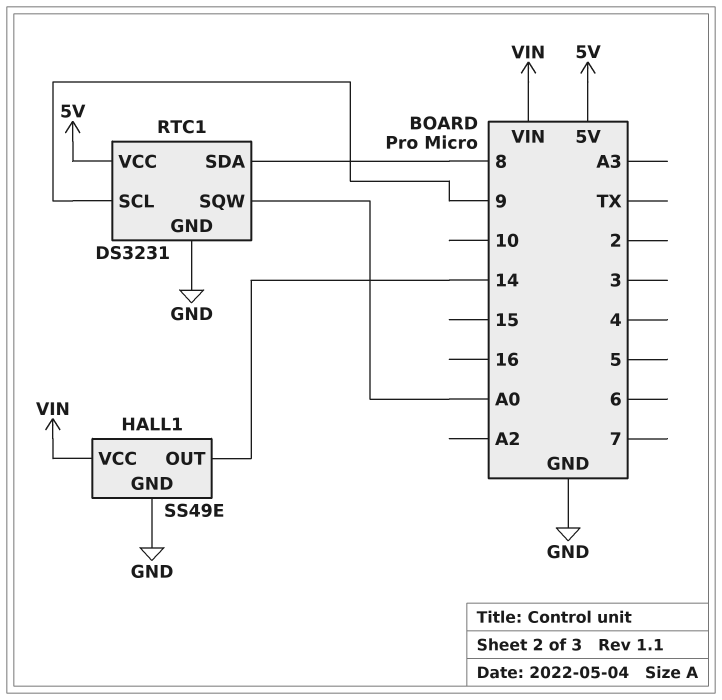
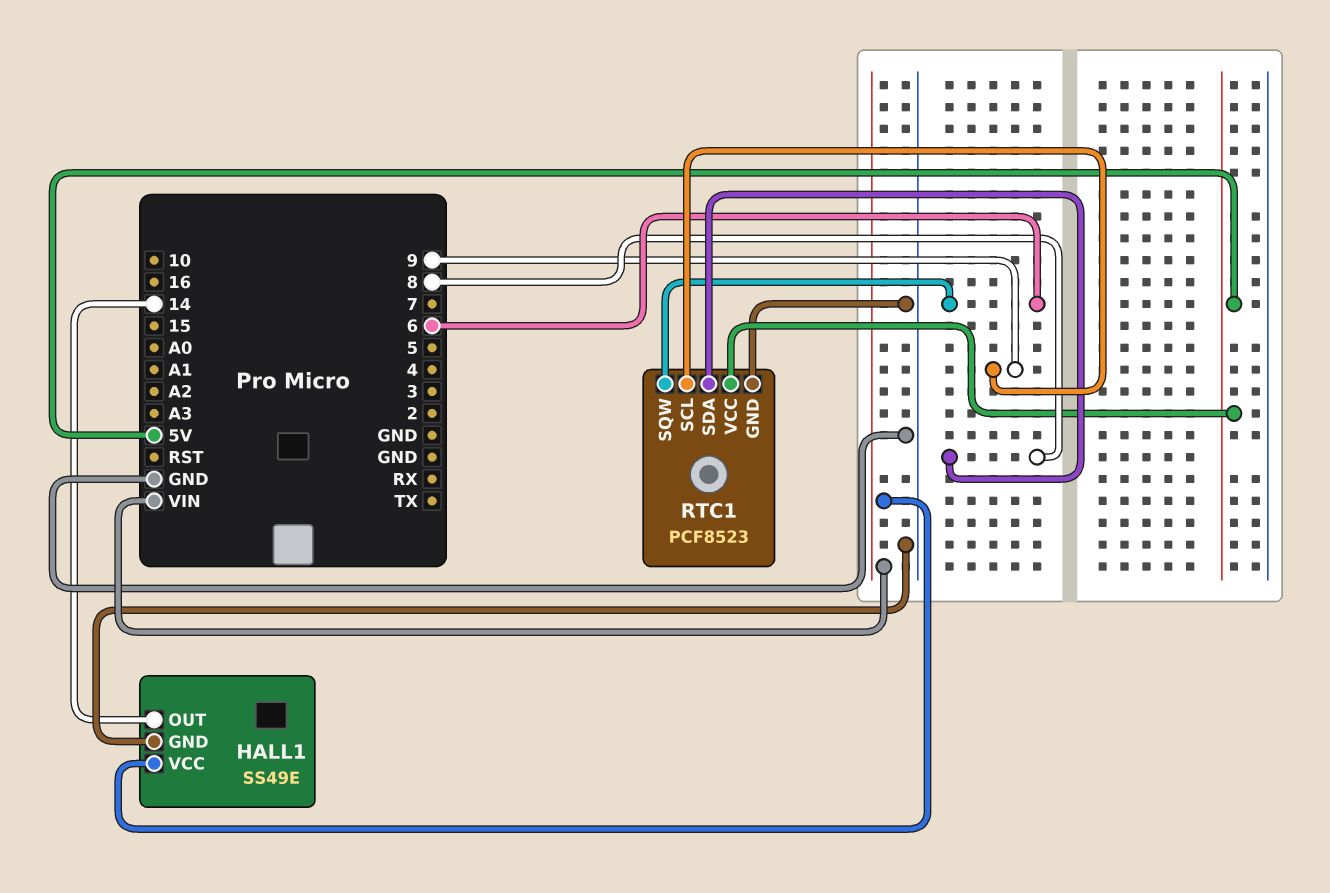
RTC1: DS3231 -> PCF8523
RTC1 pin SQW: A0 -> 6

